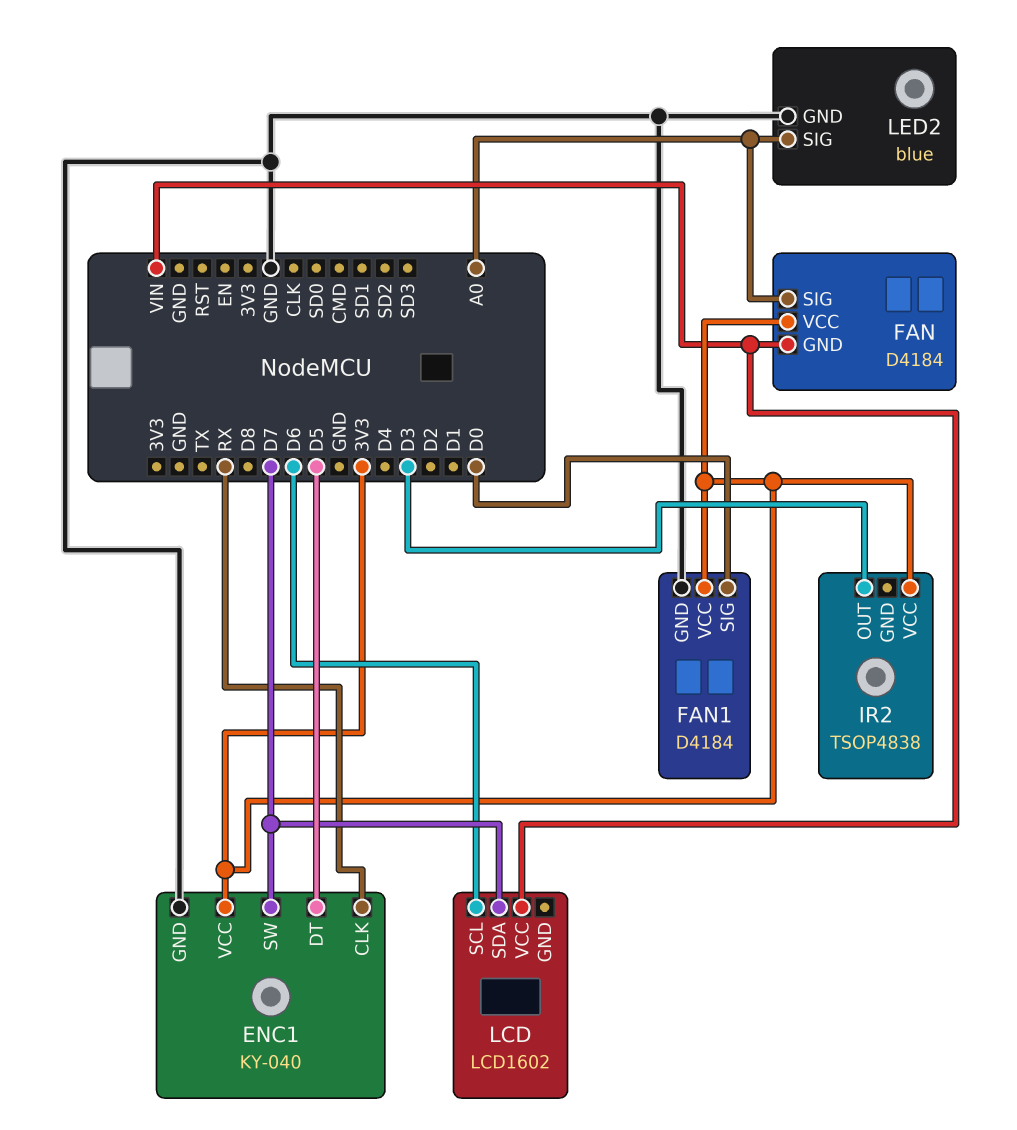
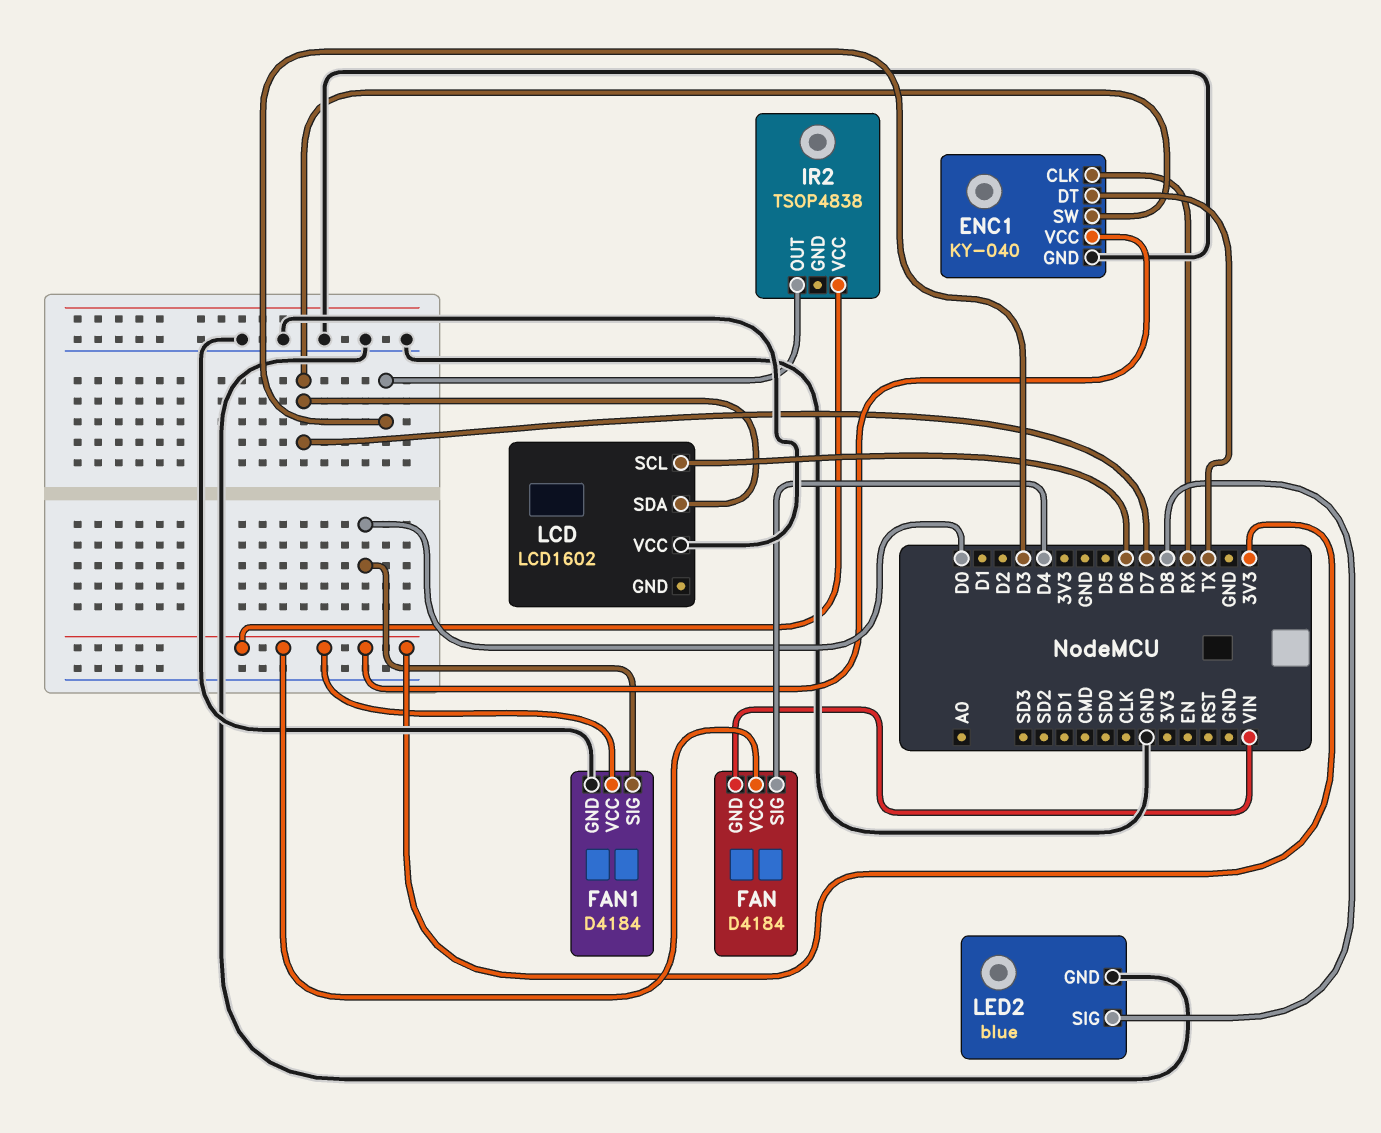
ENC1 pin DT: D5 -> TX
FAN pin SIG: A0 -> D4
LCD pin VCC: VIN -> GND
LED2 pin SIG: A0 -> D8

